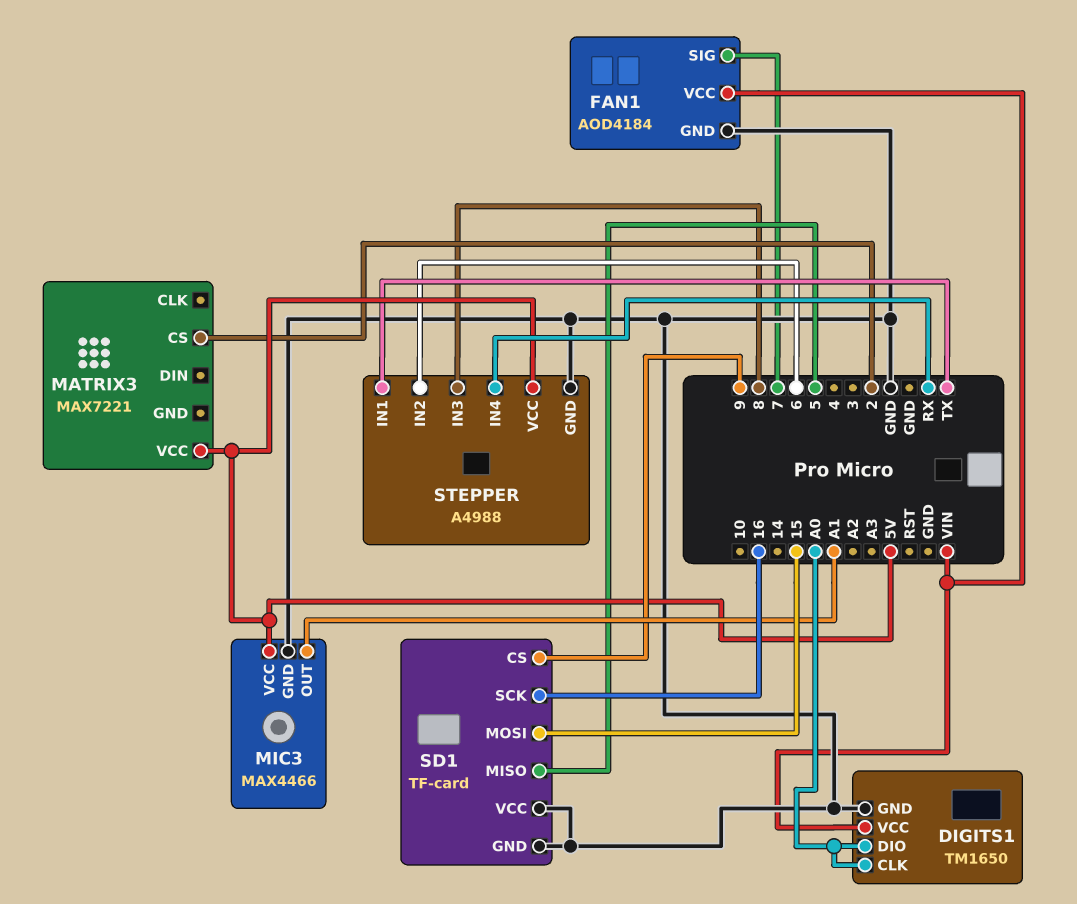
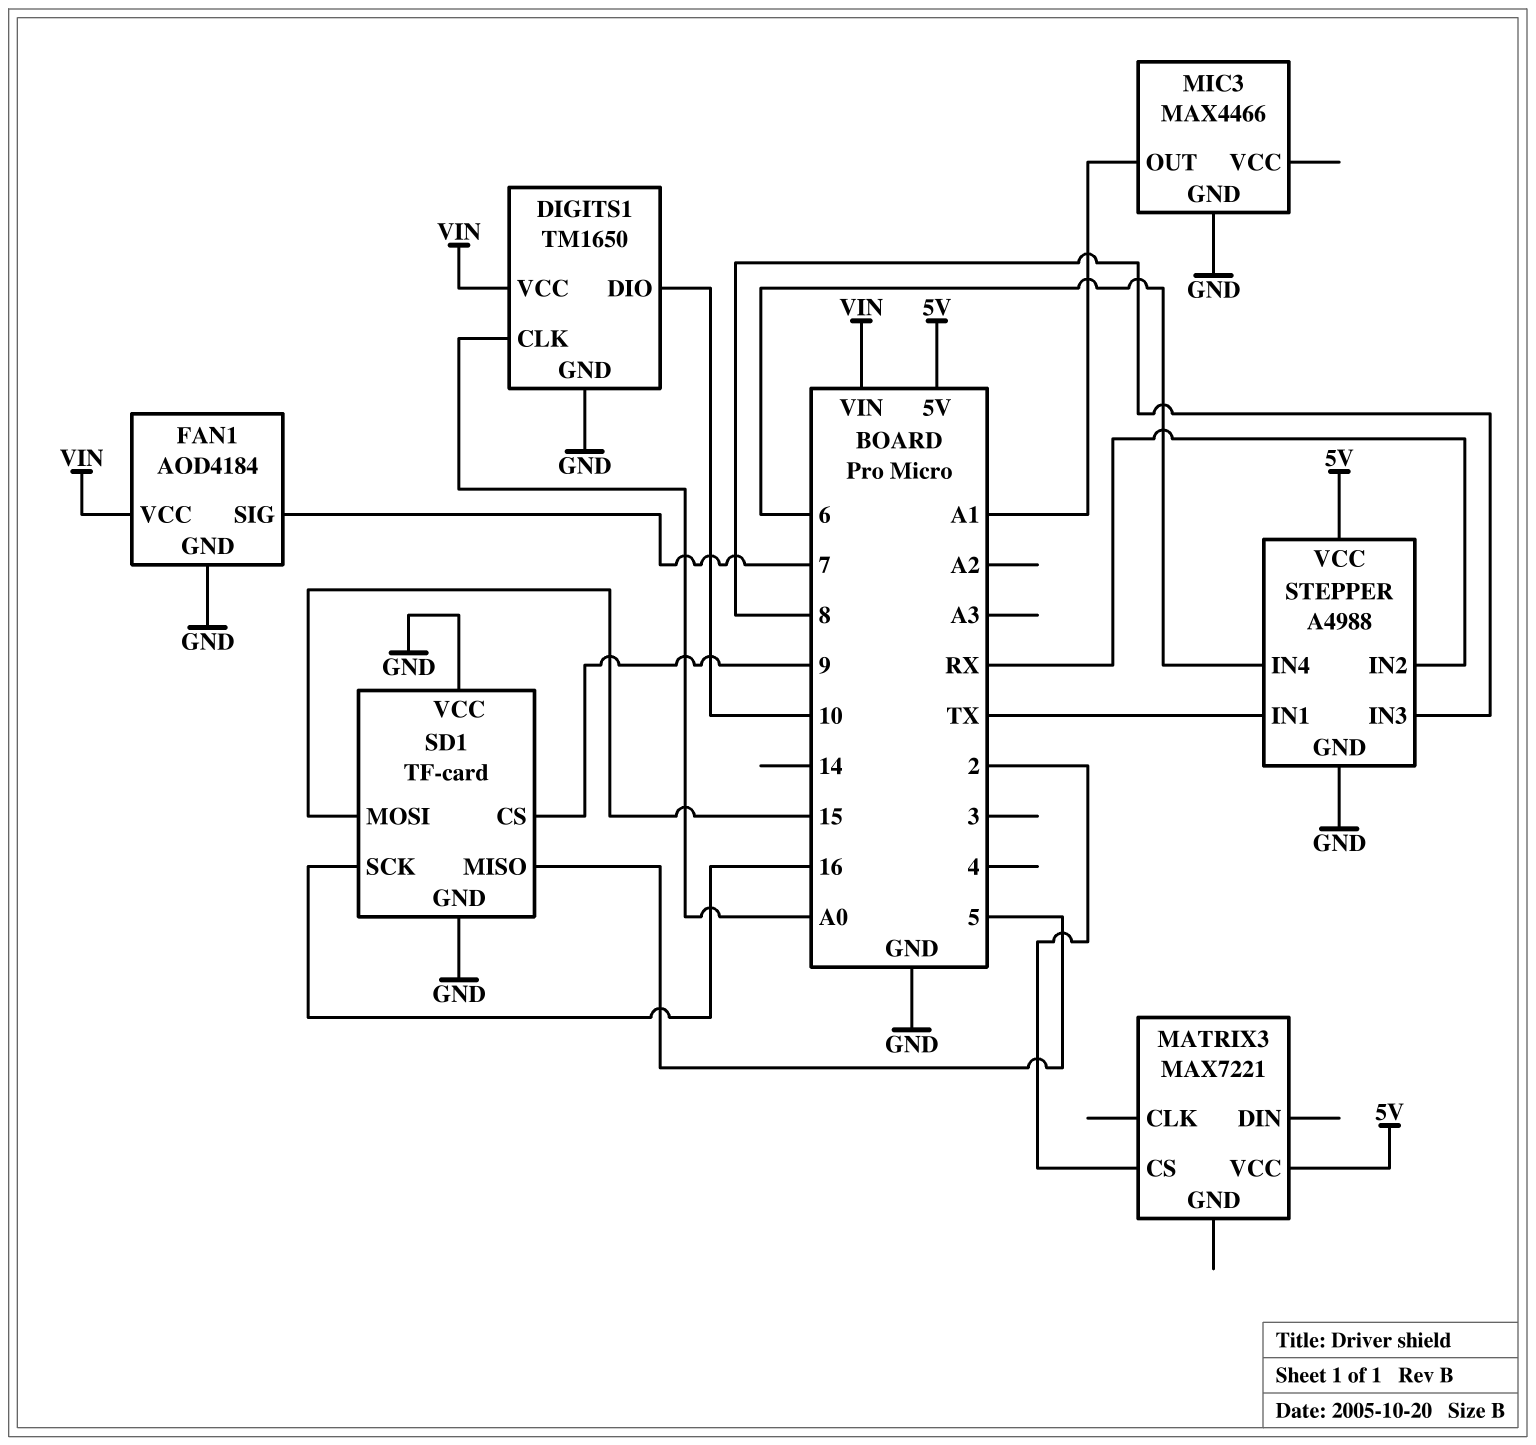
DIGITS1 pin DIO: A0 -> 10
MIC3 pin VCC: 5V -> none
STEPPER pin IN2: 6 -> RX
STEPPER pin IN4: RX -> 6

